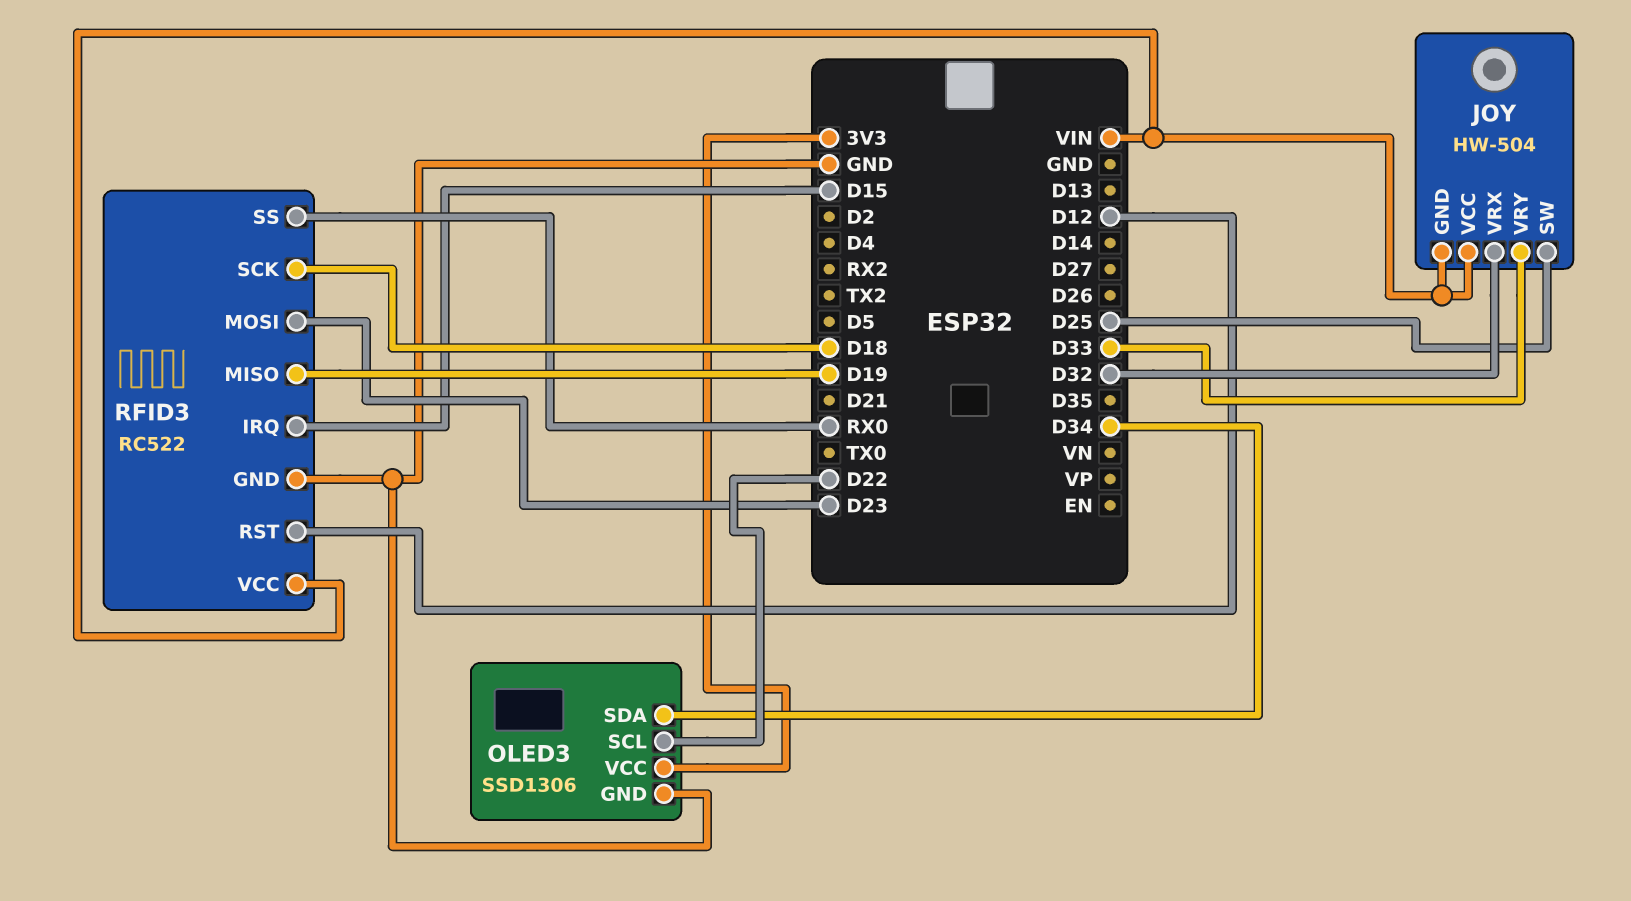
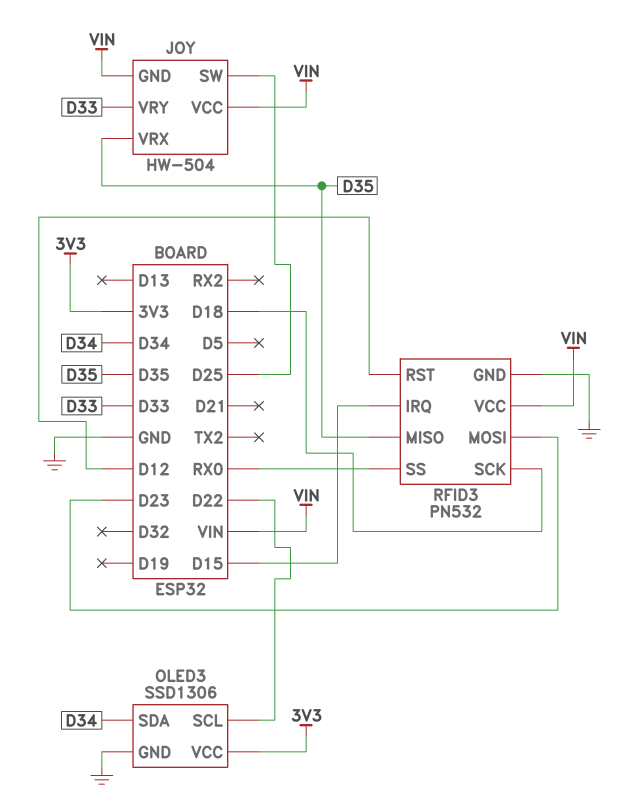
JOY pin VRX: D32 -> D35
RFID3: RC522 -> PN532
RFID3 pin MISO: D19 -> D35

